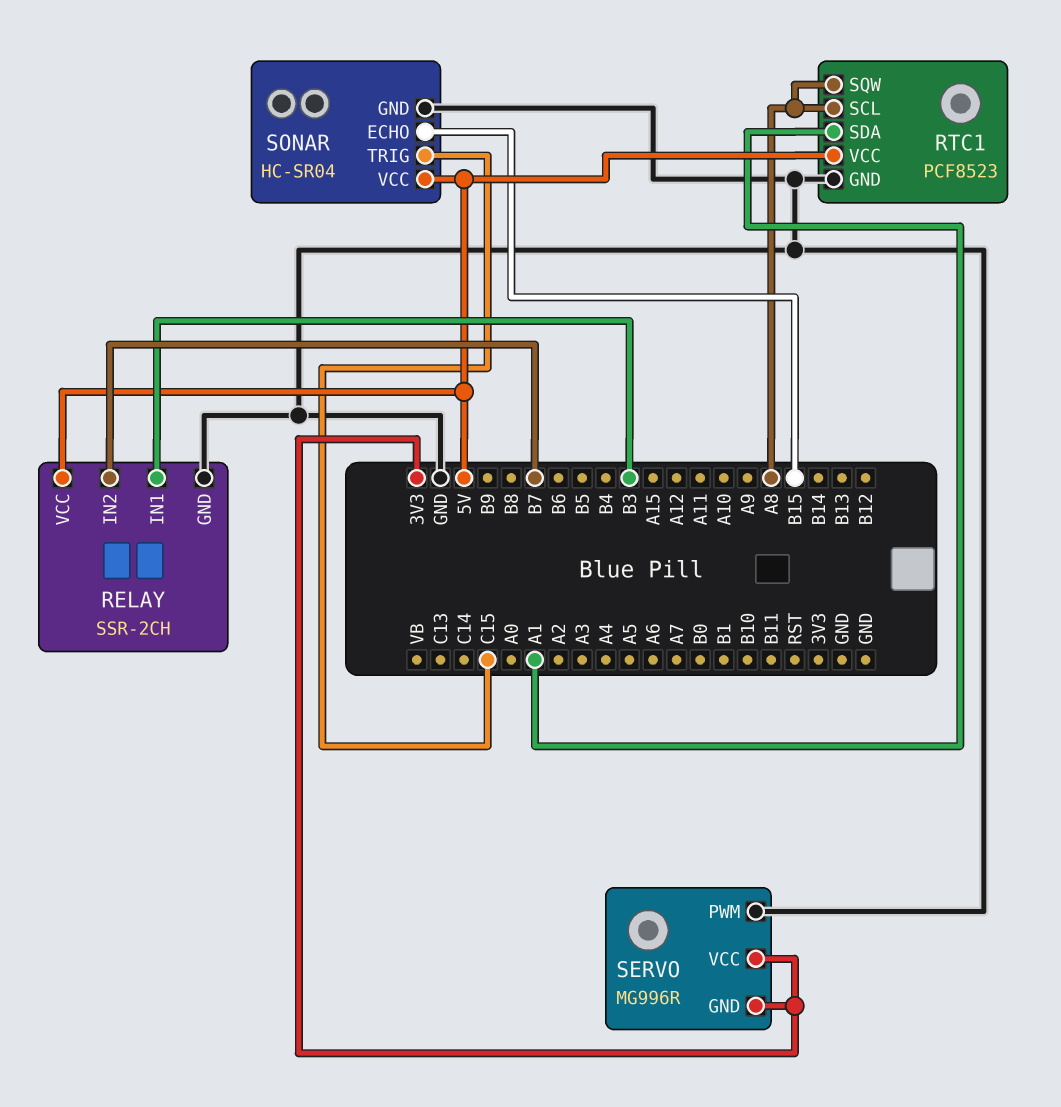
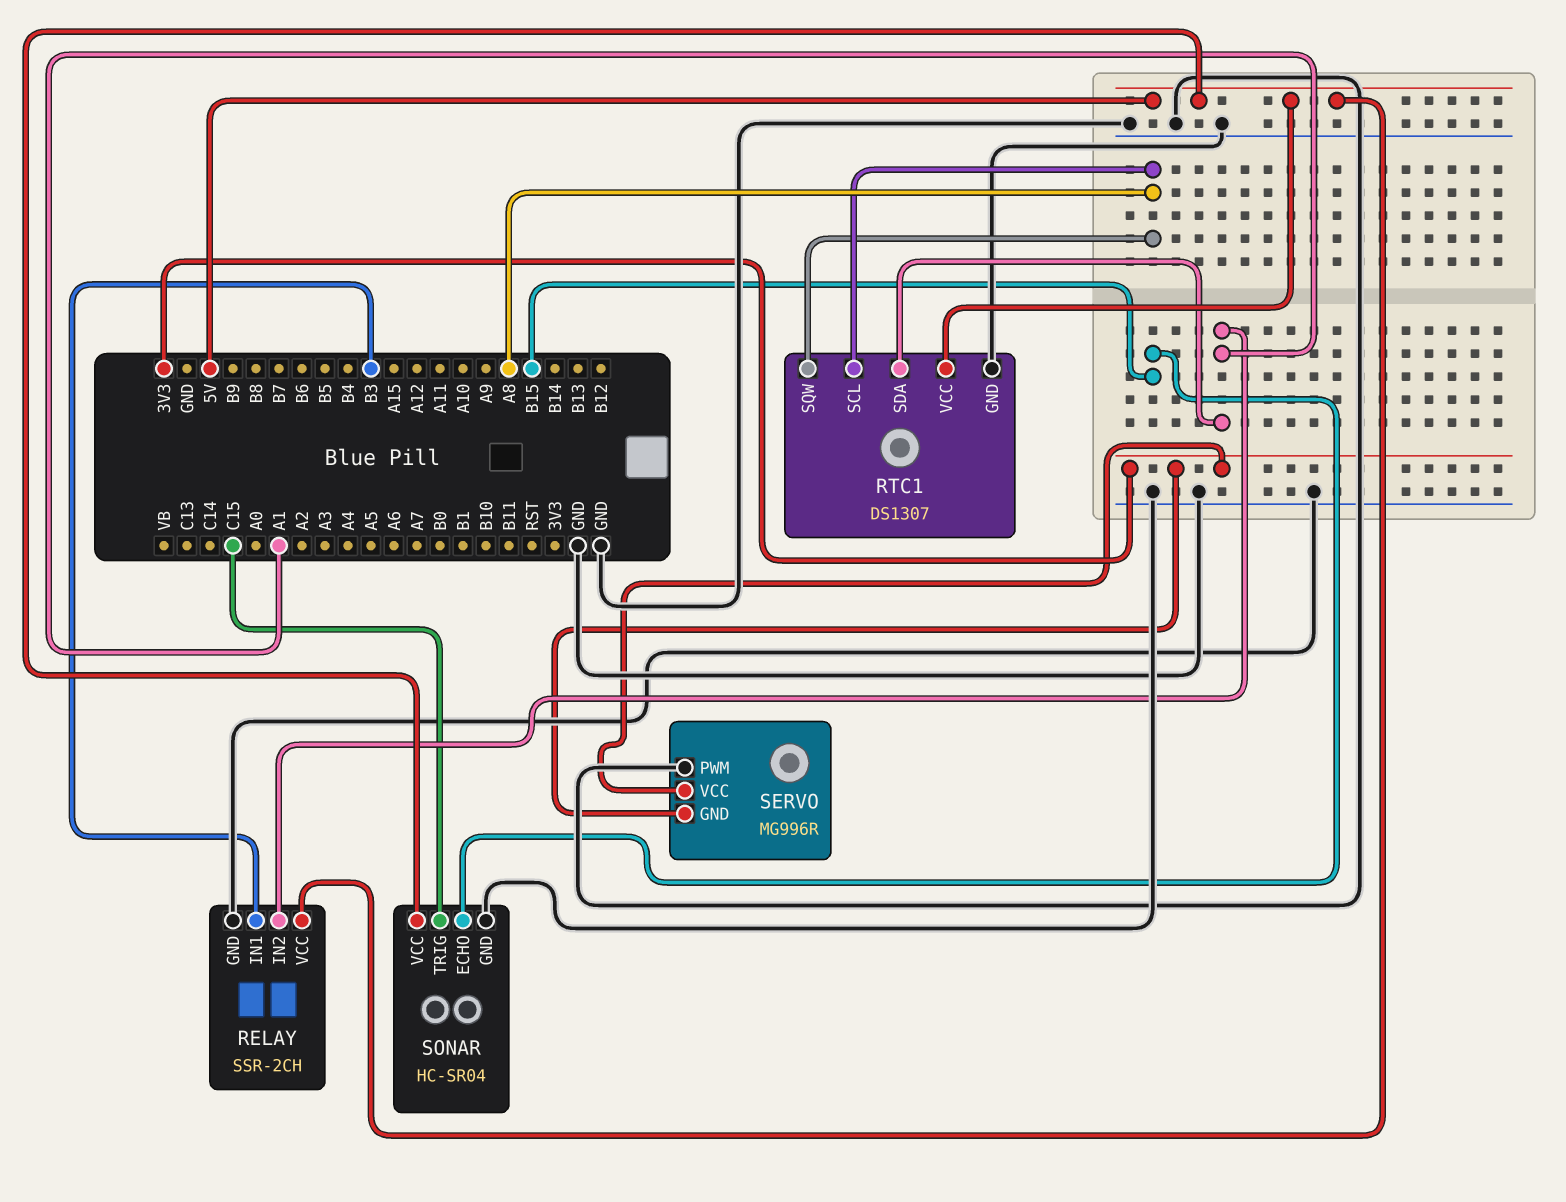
RELAY pin IN2: B7 -> A1
RTC1: PCF8523 -> DS1307

